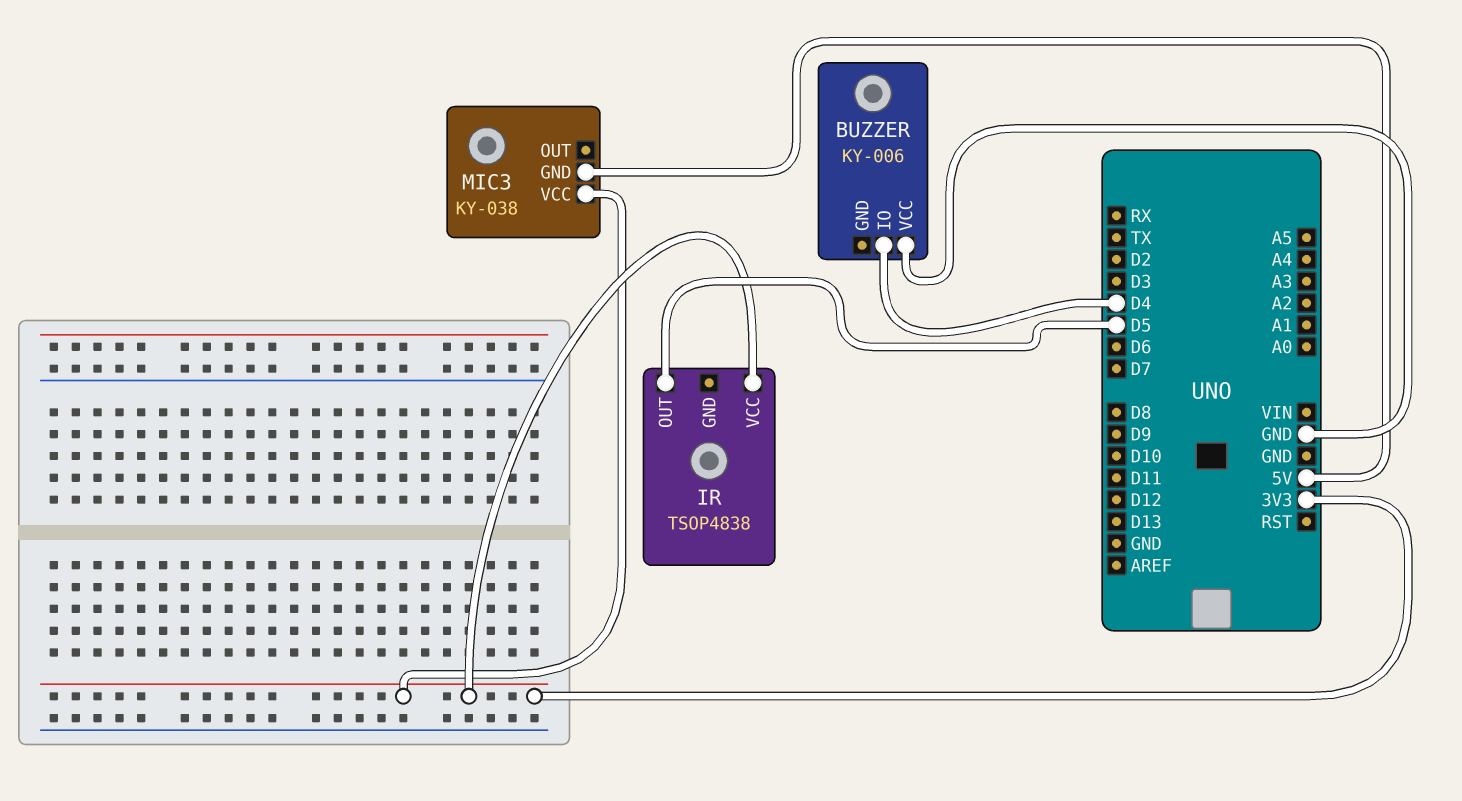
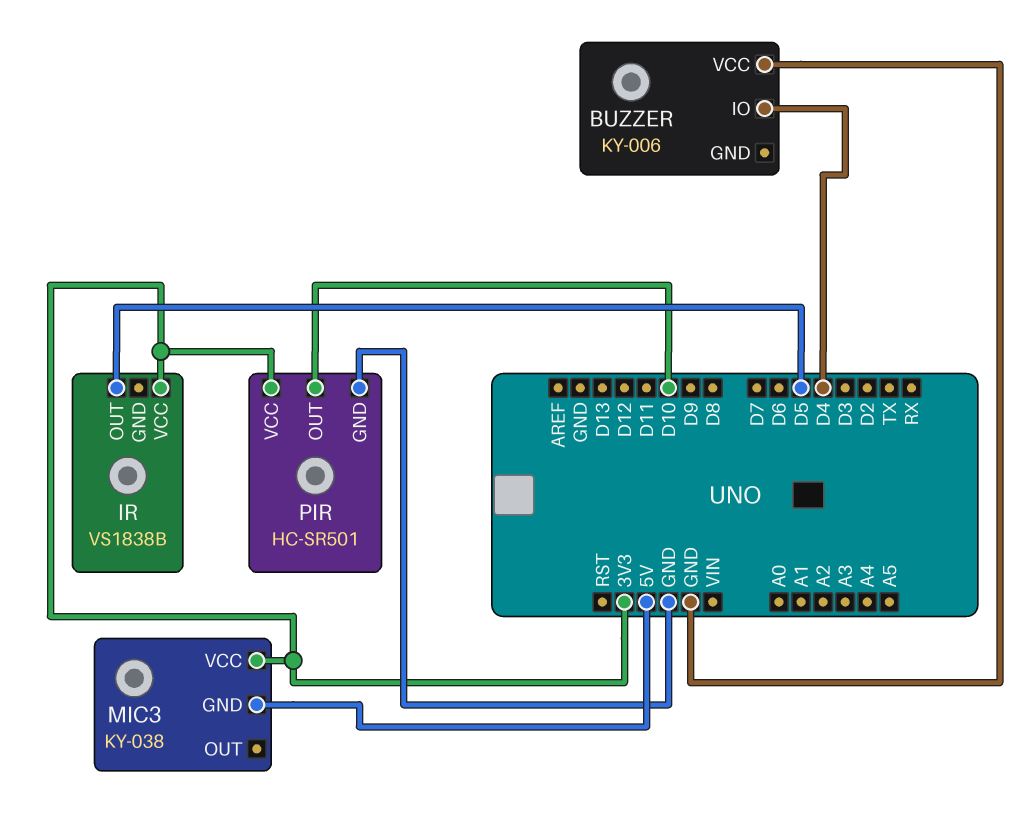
IR: TSOP4838 -> VS1838B
PIR: none -> HC-SR501
PIR pin GND: none -> GND
PIR pin OUT: none -> D10
PIR pin VCC: none -> 3V3

